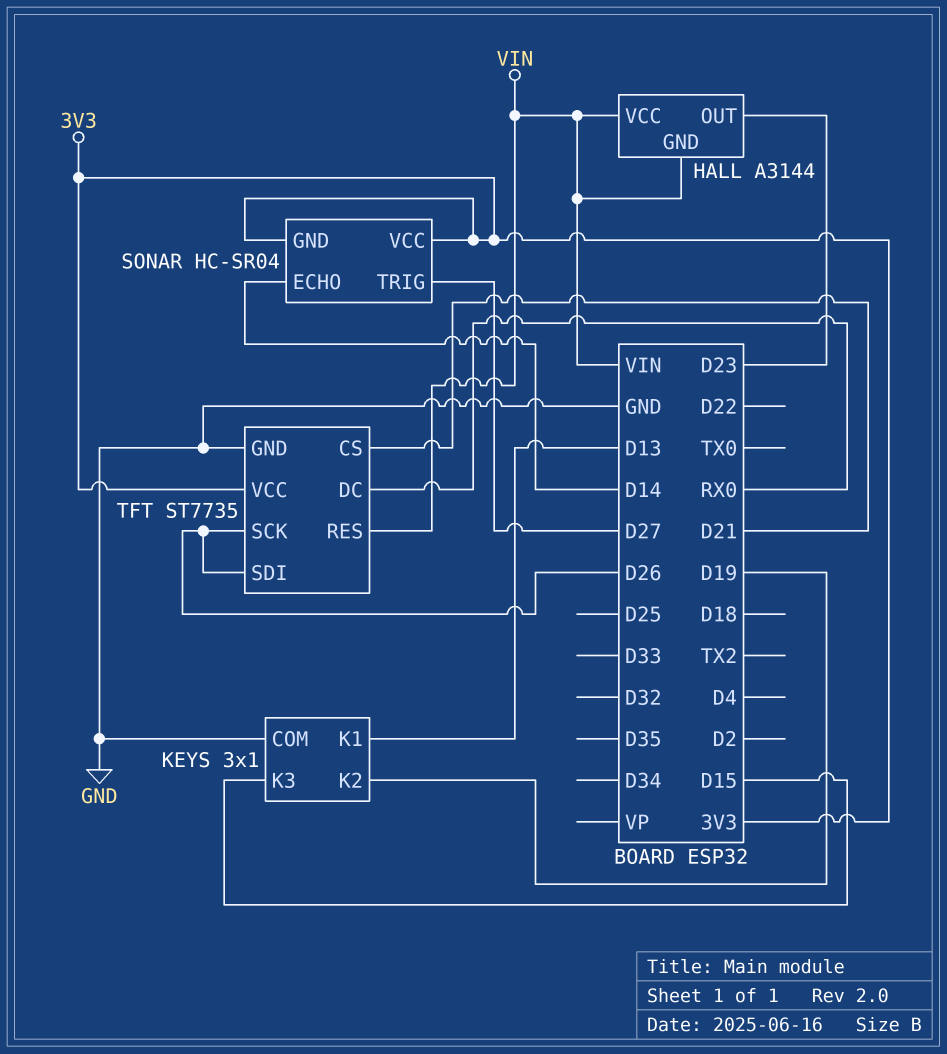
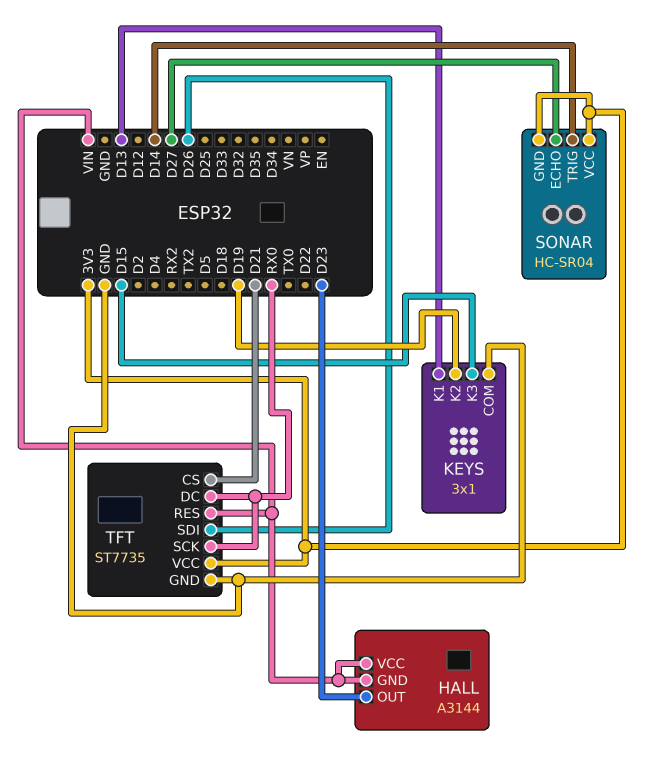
SONAR pin ECHO: D14 -> D27
SONAR pin TRIG: D27 -> D14
TFT pin SCK: D26 -> RX0

